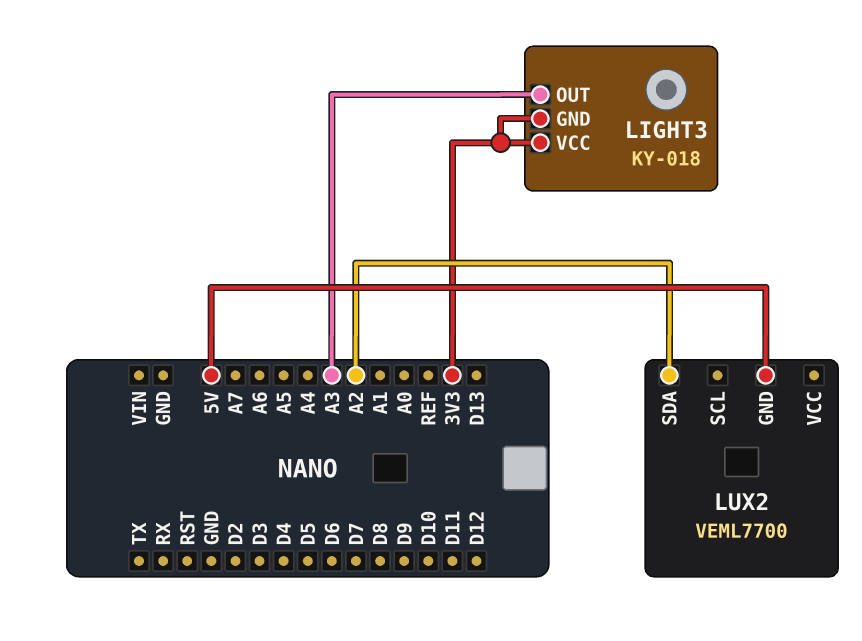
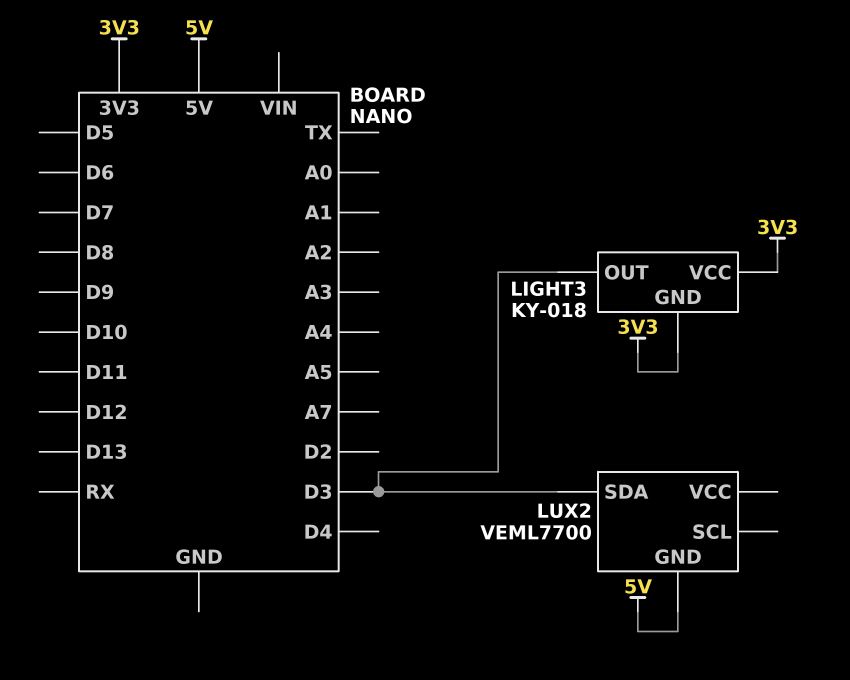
LIGHT3 pin OUT: A3 -> D3
LUX2 pin SDA: A2 -> D3

